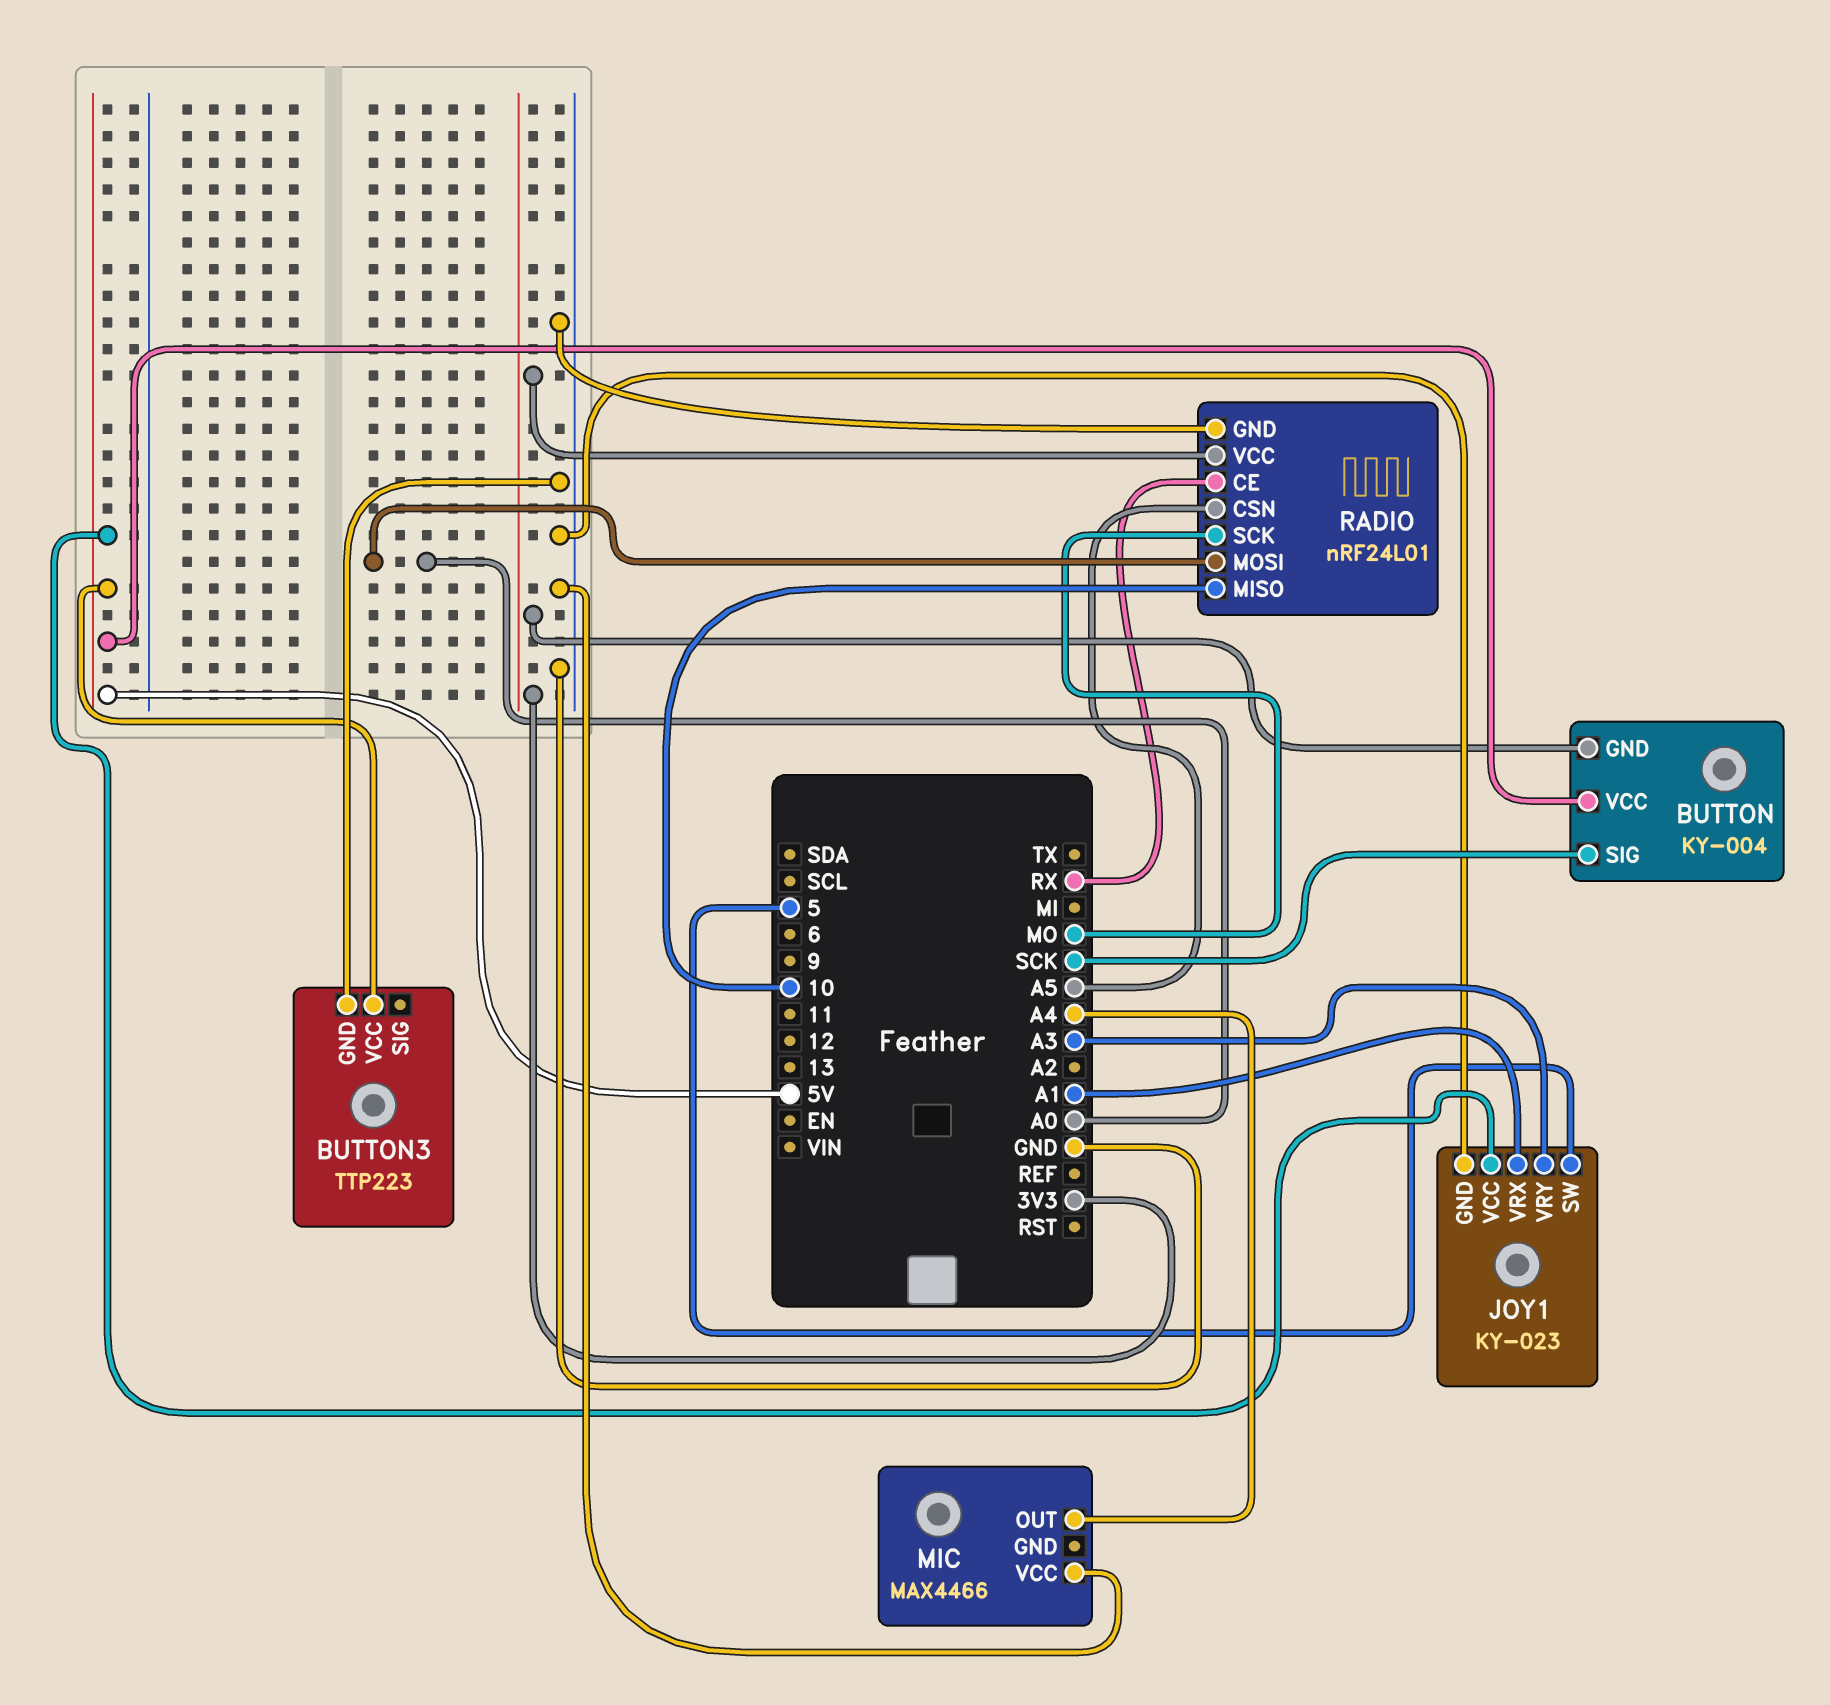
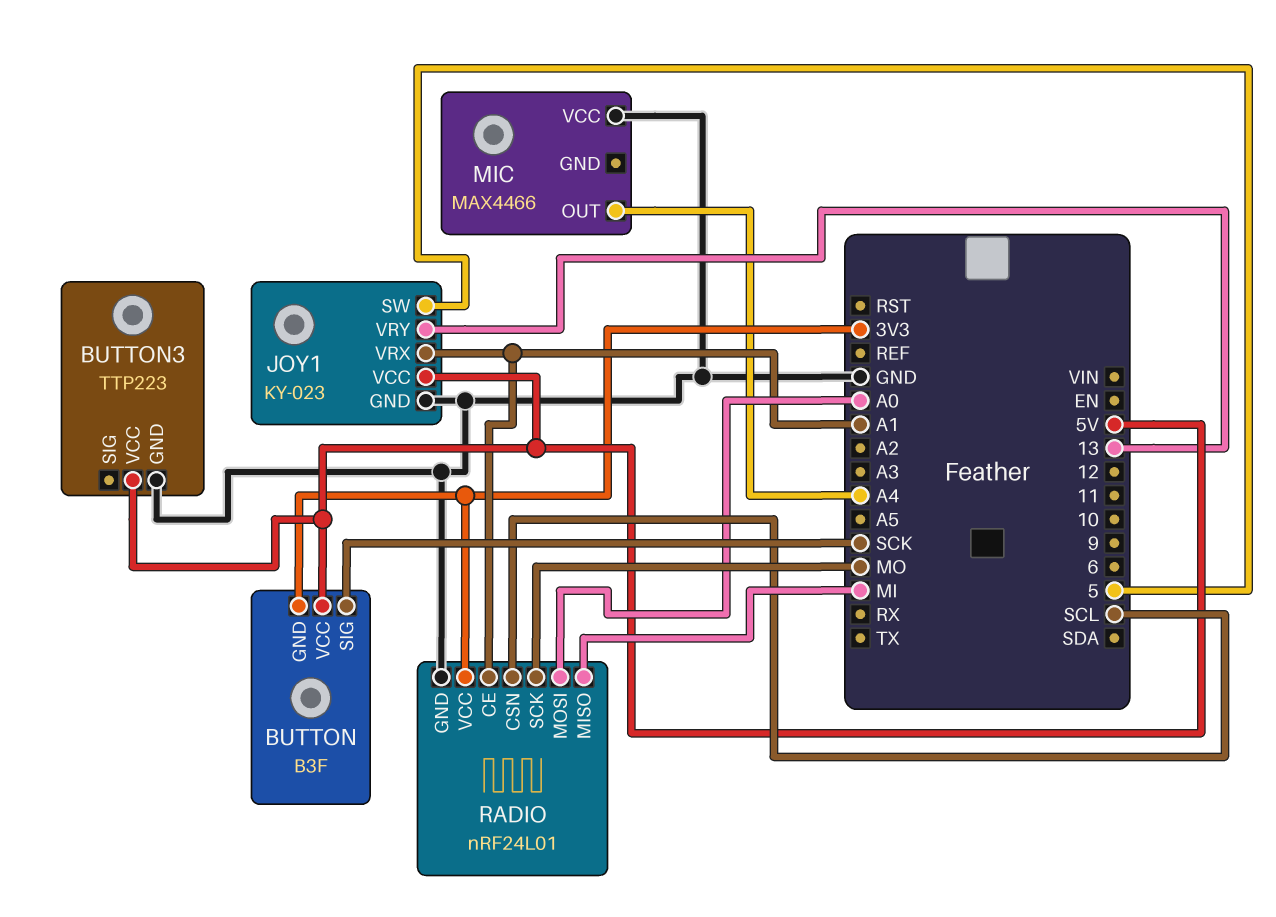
BUTTON: KY-004 -> B3F
JOY1 pin VRY: A3 -> 13
RADIO pin CE: RX -> A1
RADIO pin CSN: A5 -> SCL
RADIO pin MISO: 10 -> MI

